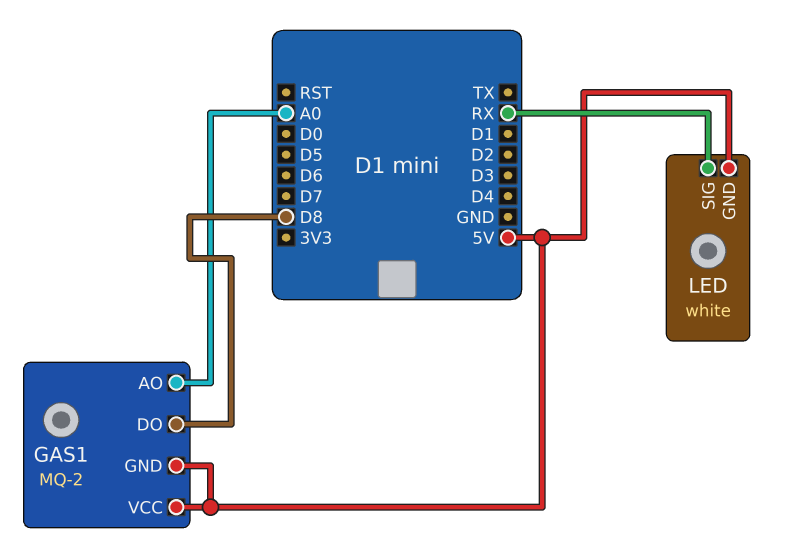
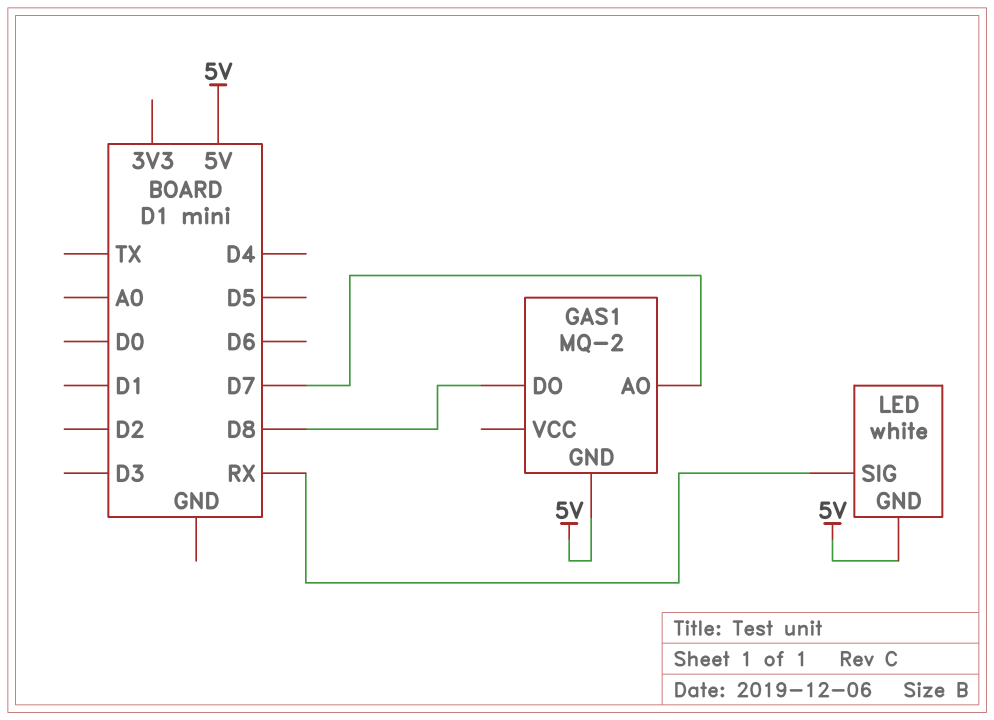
GAS1 pin AO: A0 -> D7
GAS1 pin VCC: 5V -> none

